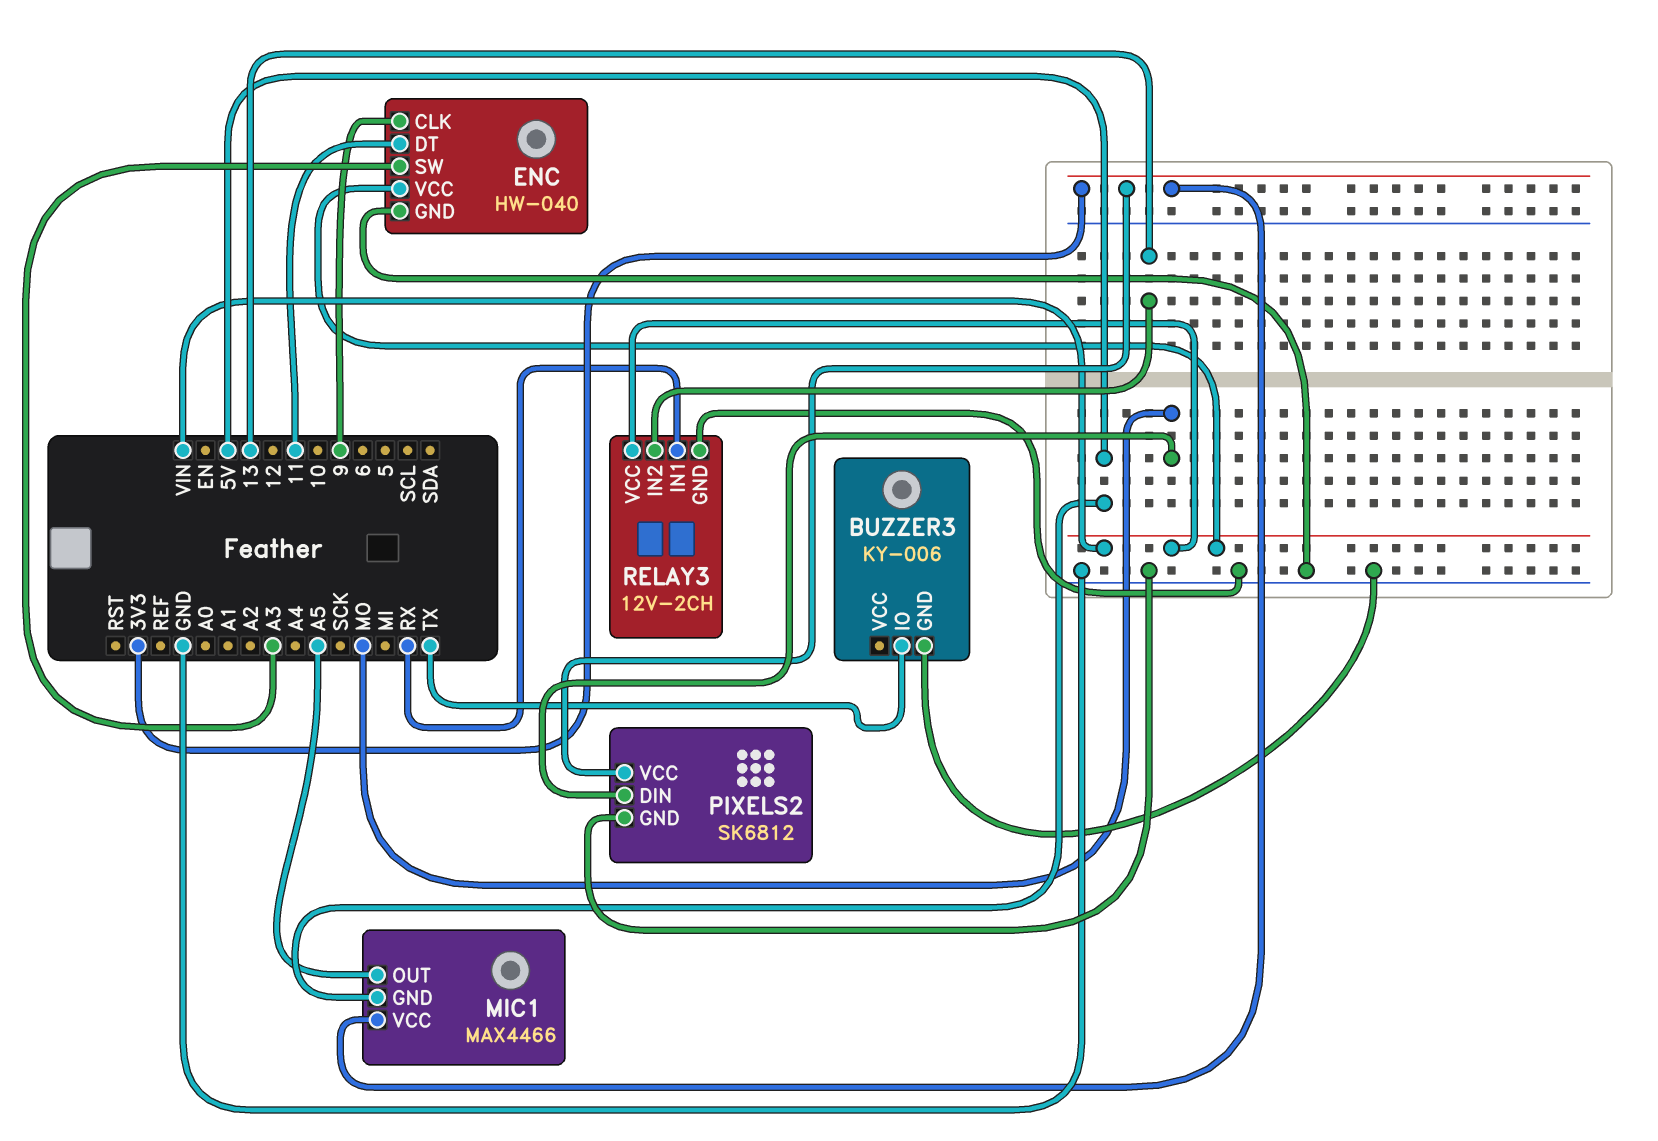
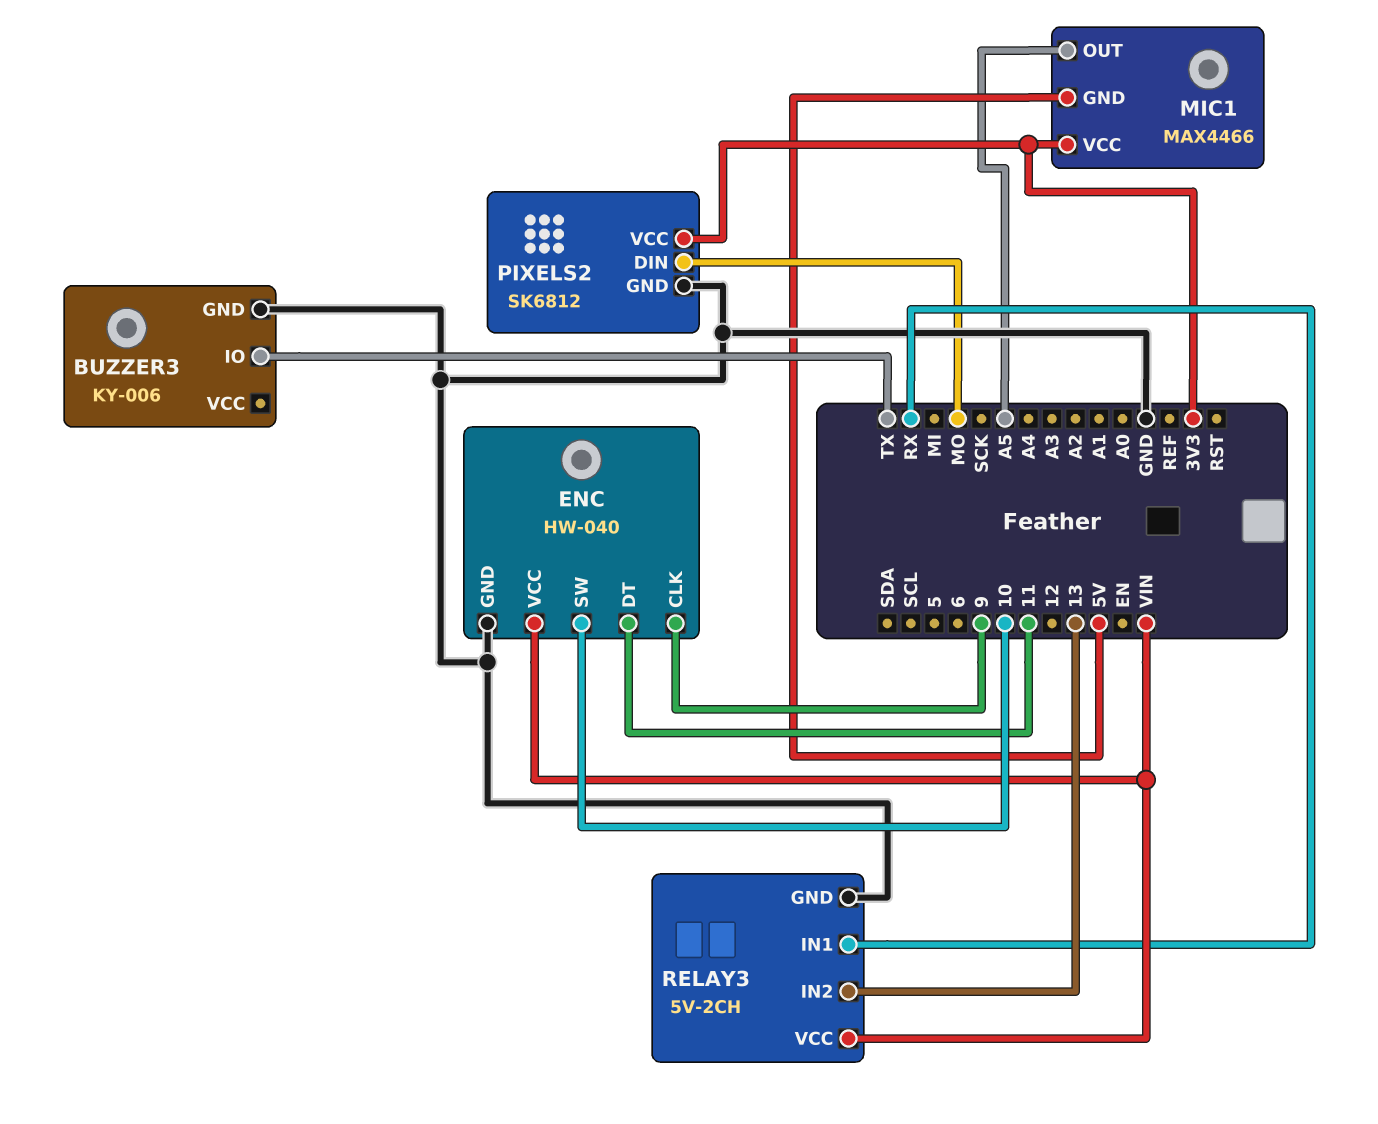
ENC pin SW: A3 -> 10
RELAY3: 12V-2CH -> 5V-2CH

